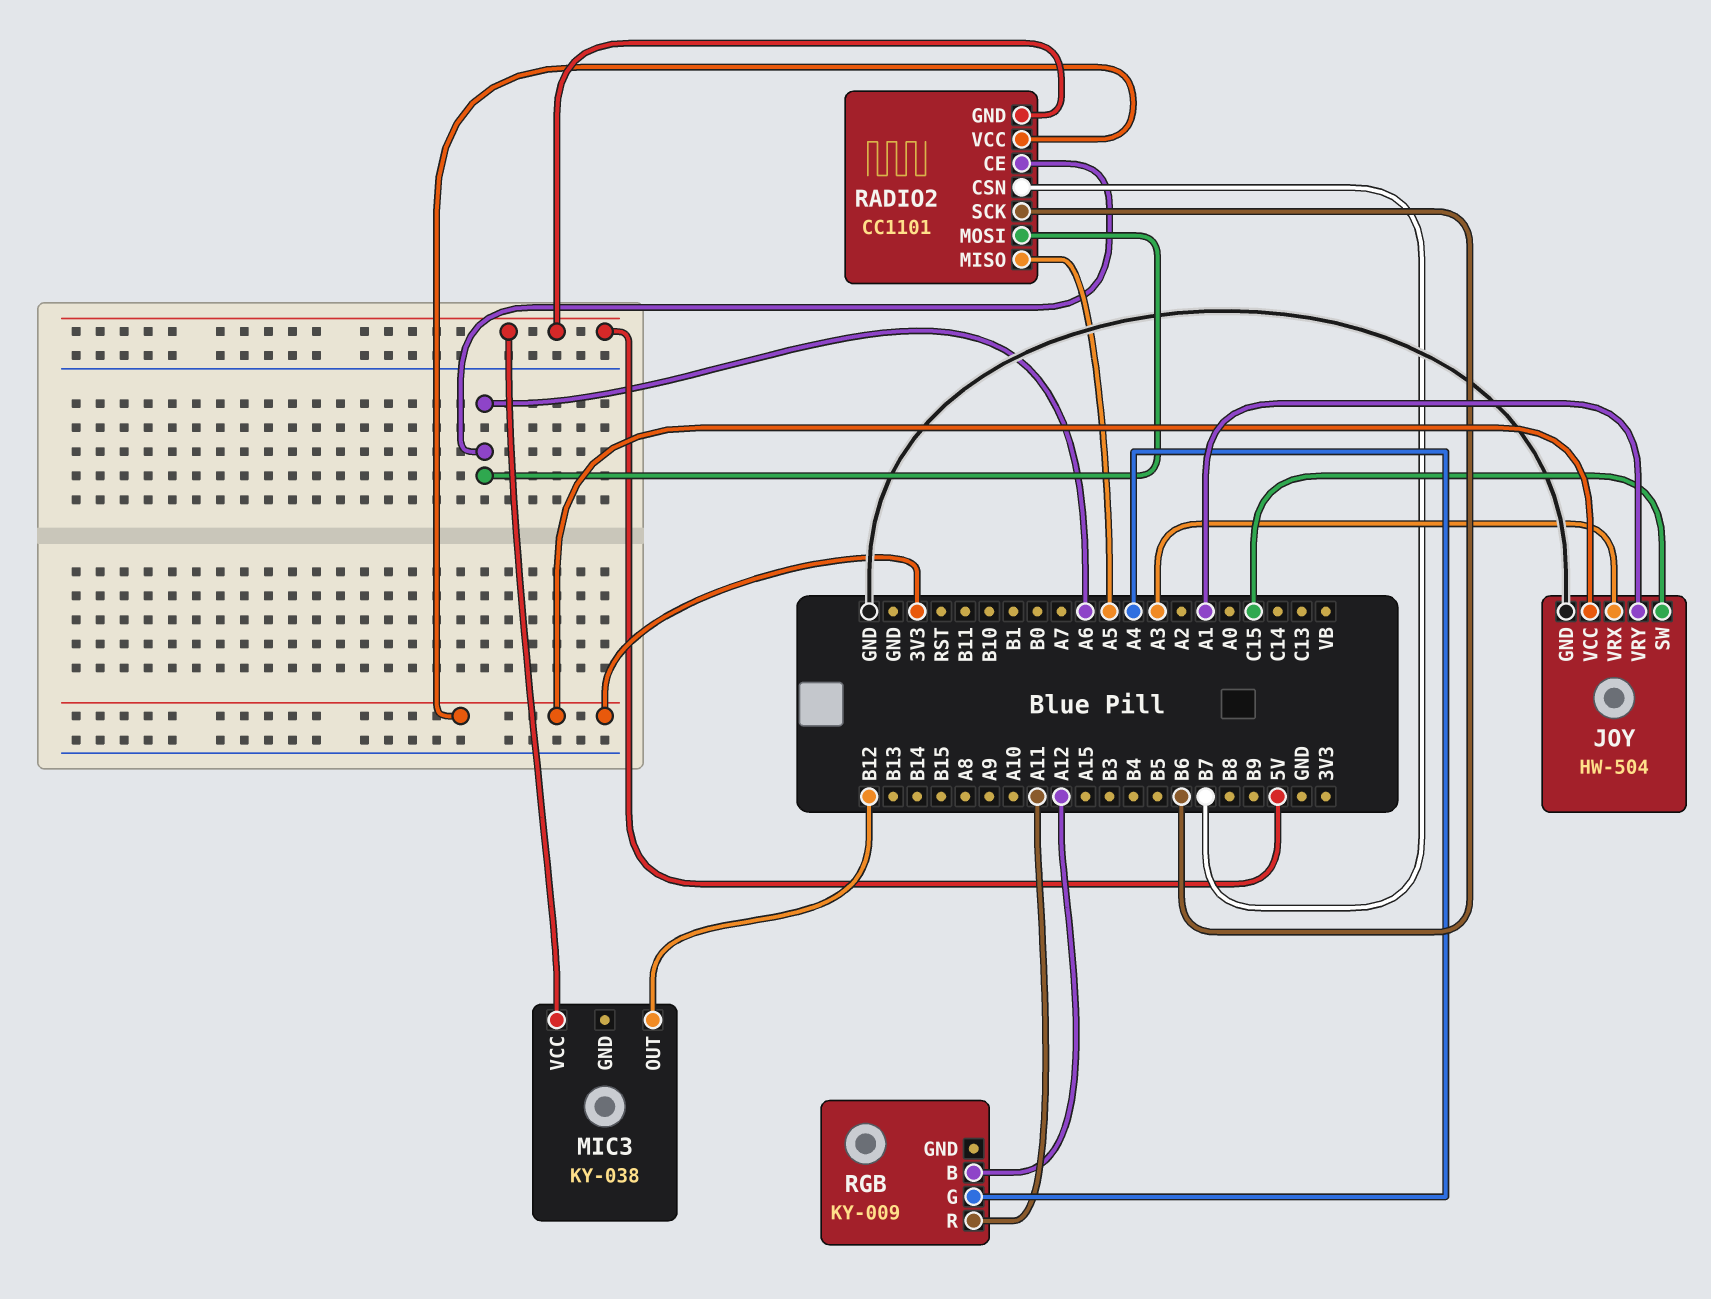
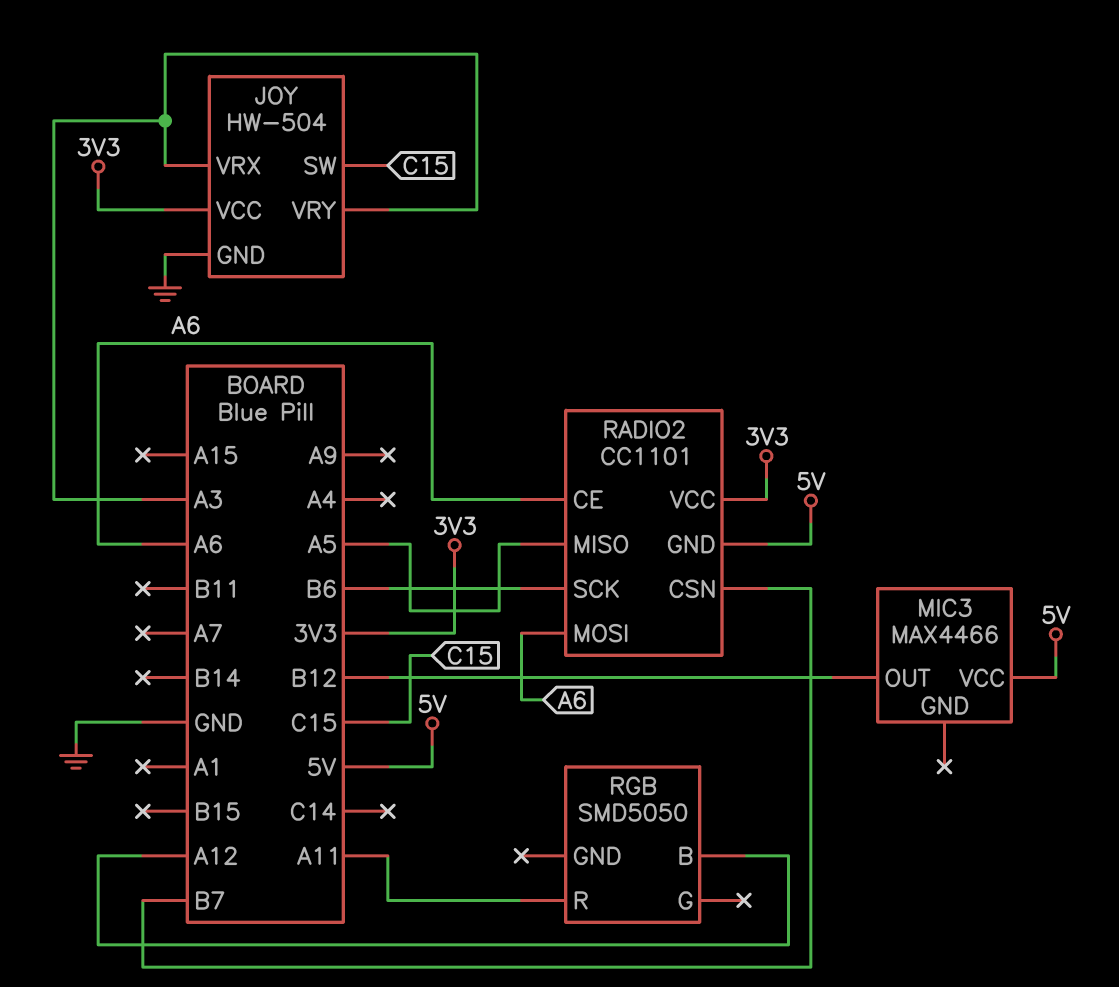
JOY pin VRY: A1 -> A3
MIC3: KY-038 -> MAX4466
RGB: KY-009 -> SMD5050
RGB pin G: A4 -> none

